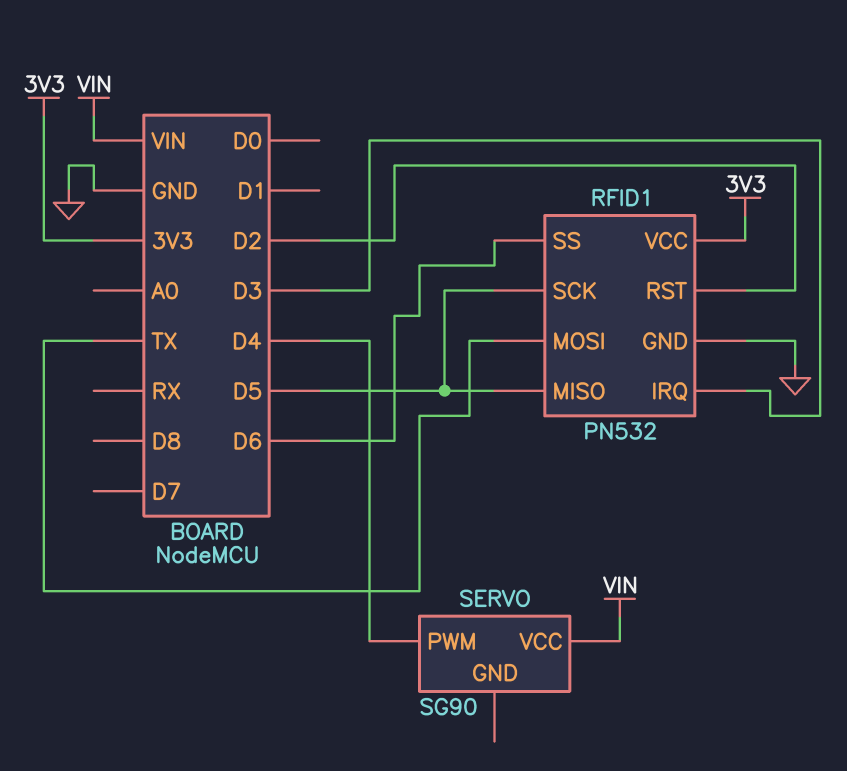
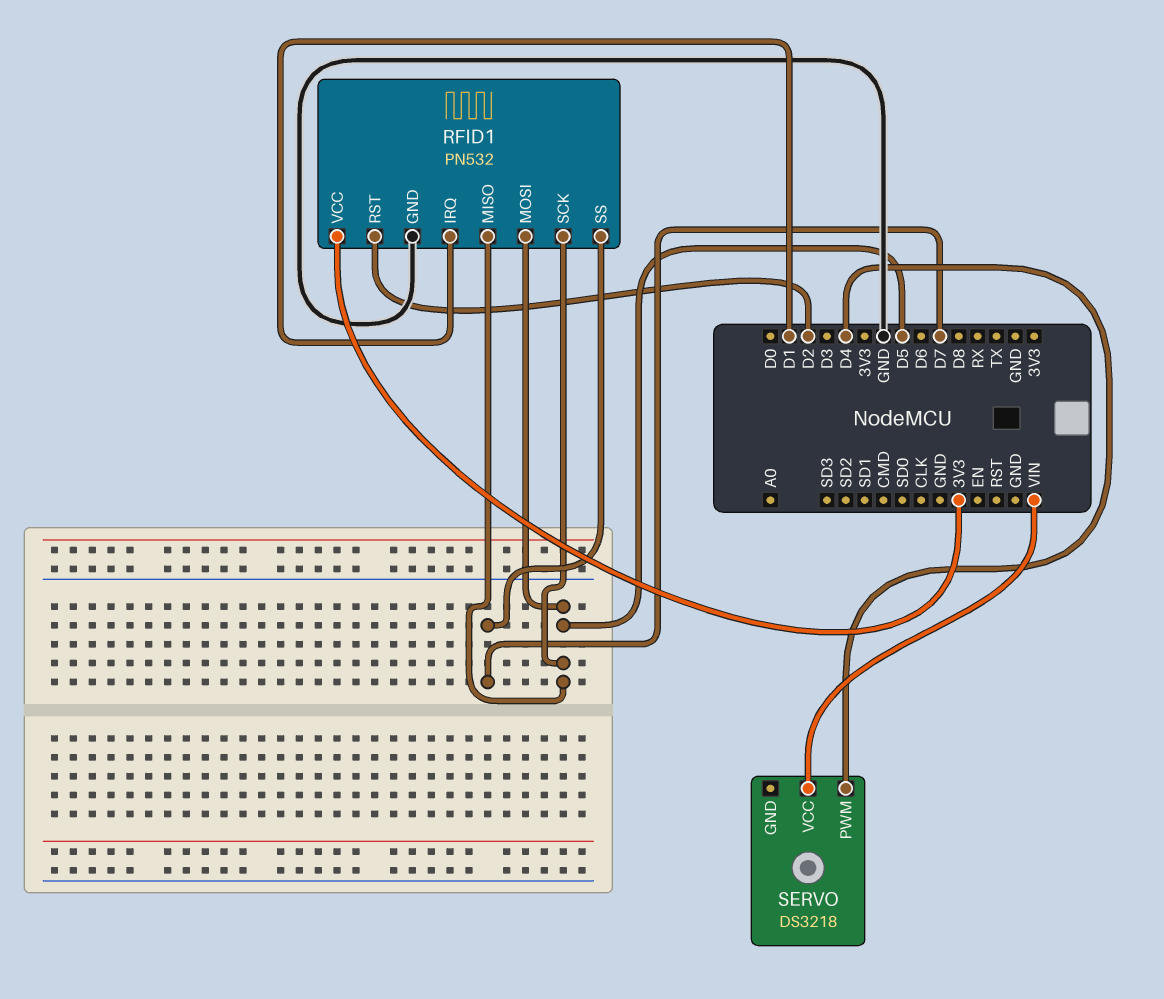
RFID1 pin IRQ: D3 -> D1
RFID1 pin MOSI: TX -> D5
RFID1 pin SS: D6 -> D7
SERVO: SG90 -> DS3218

